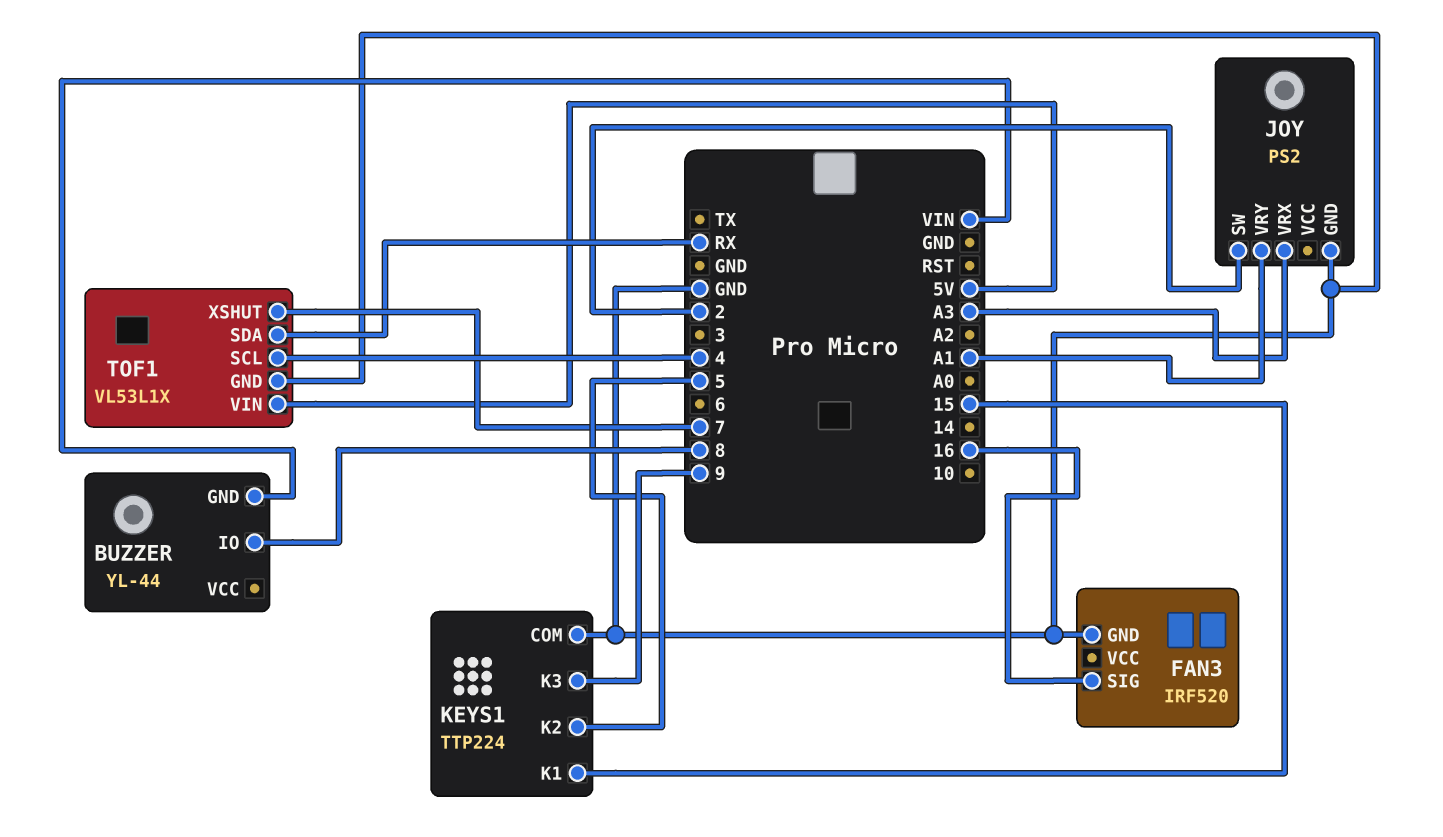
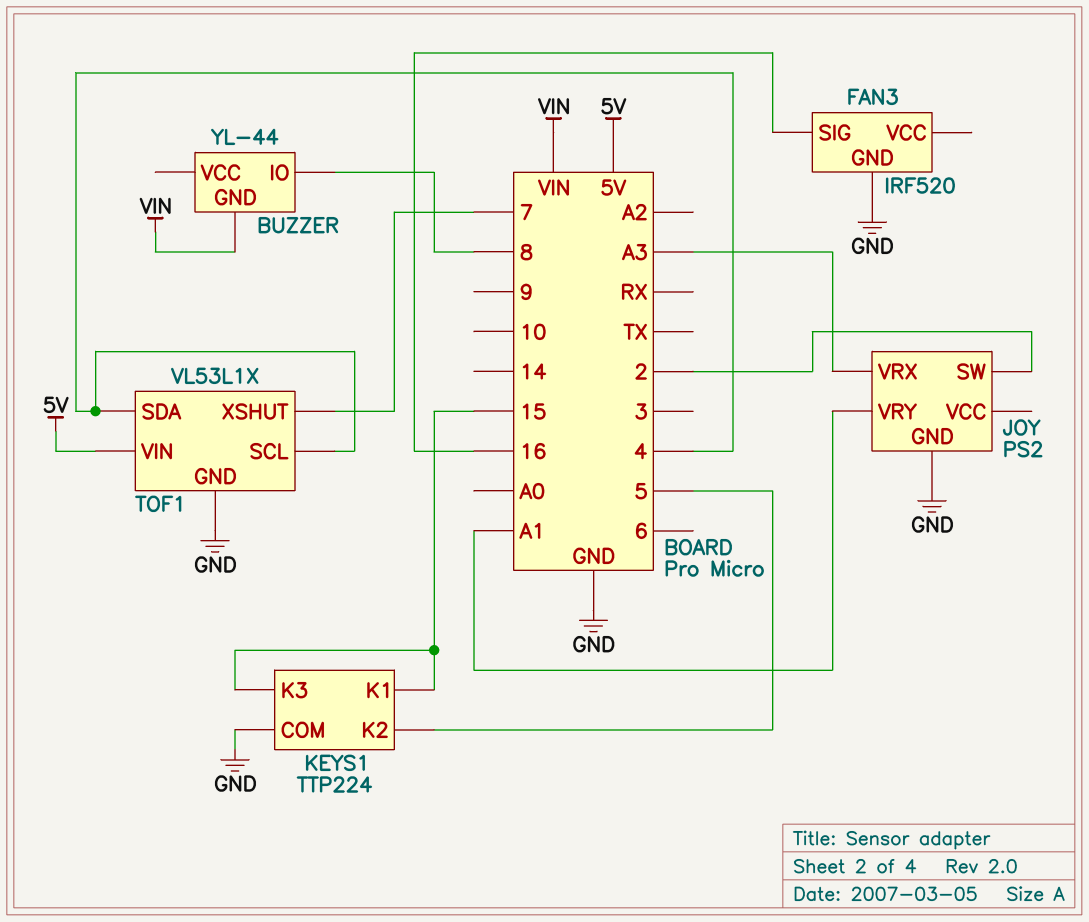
KEYS1 pin K3: 9 -> 15
TOF1 pin SDA: RX -> 4

